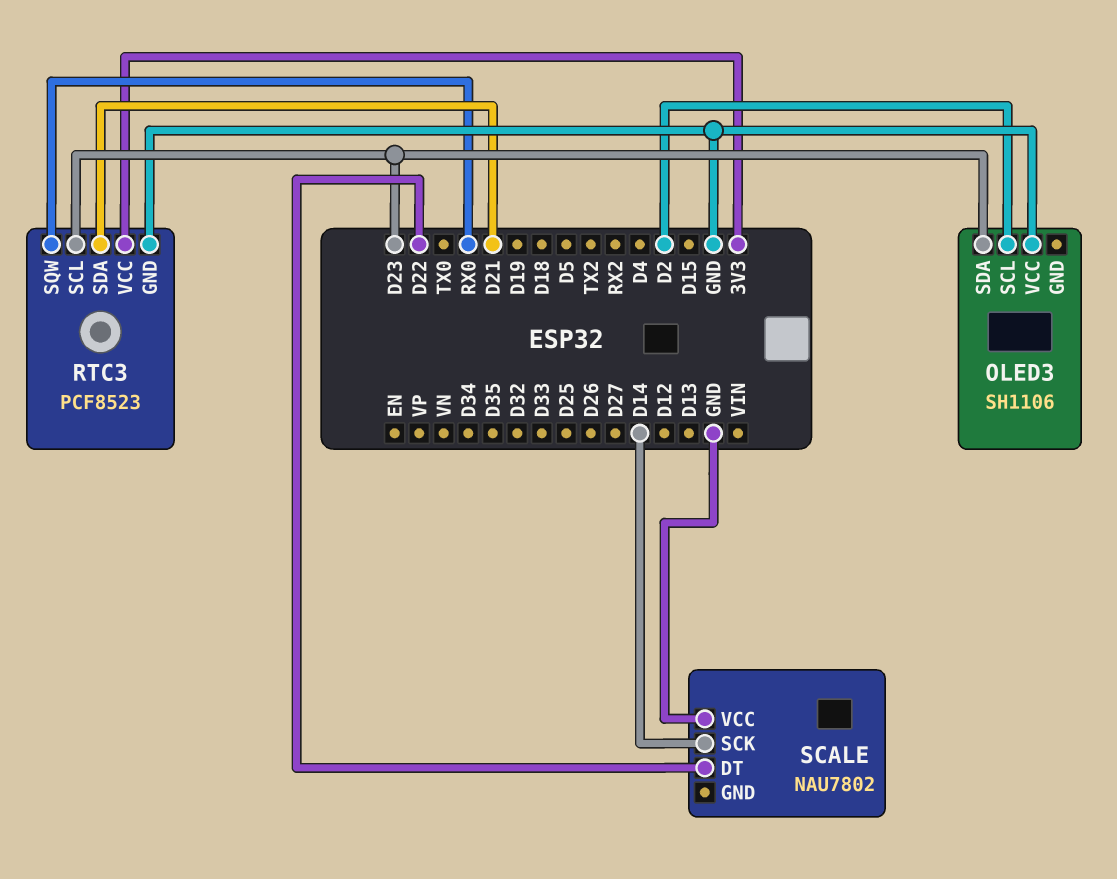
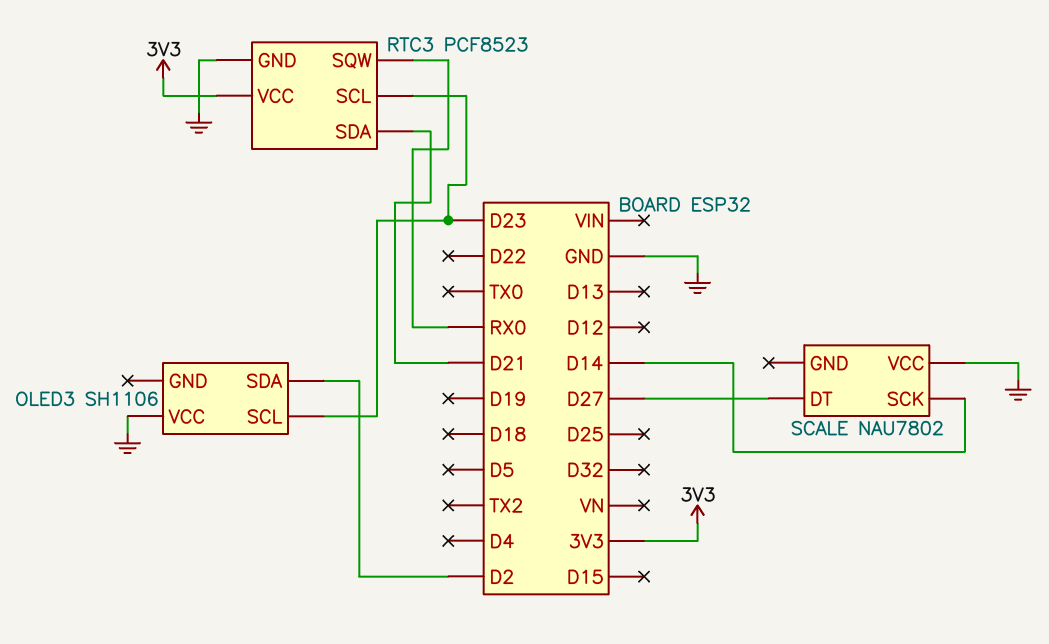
OLED3 pin SCL: D2 -> D23
OLED3 pin SDA: D23 -> D2
SCALE pin DT: D22 -> D27

